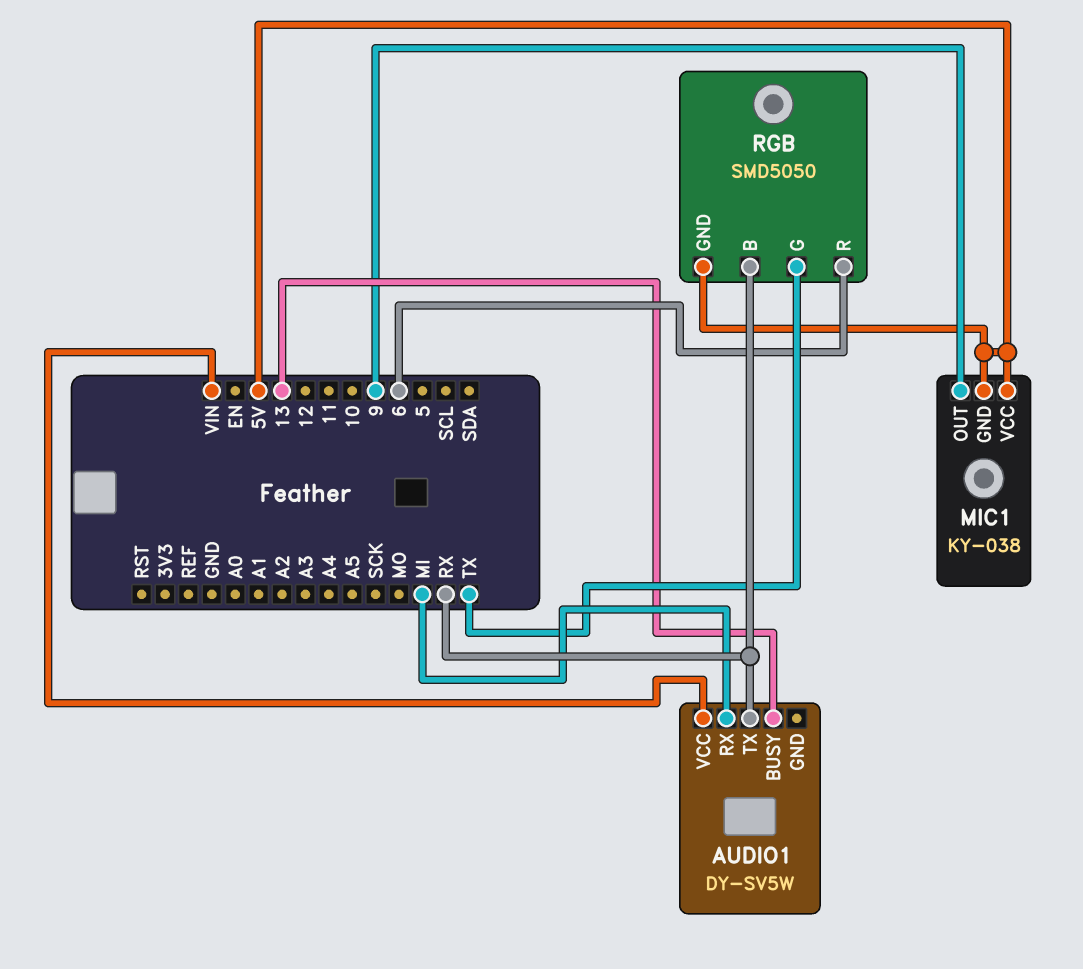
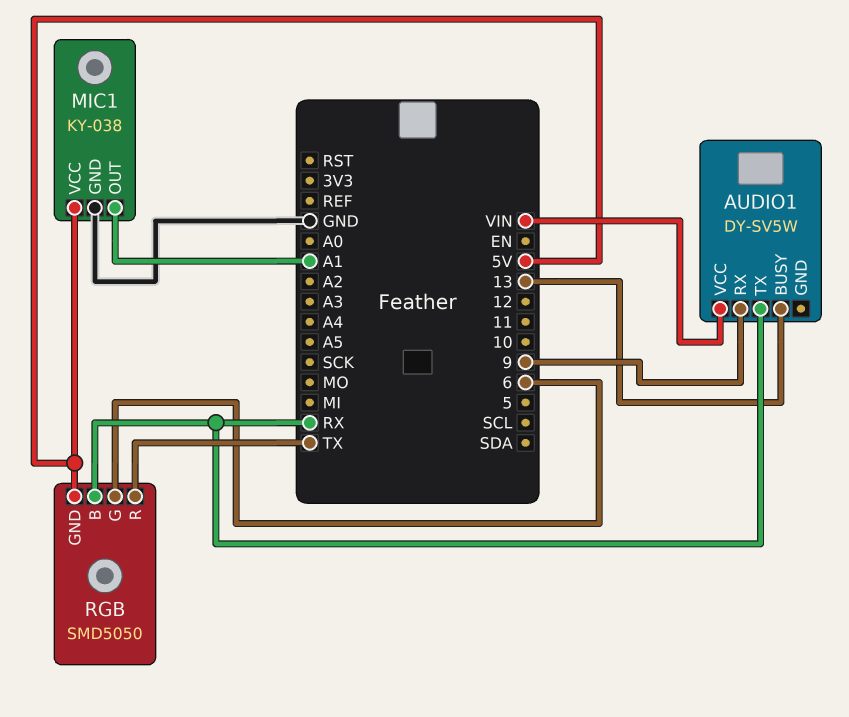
AUDIO1 pin RX: MI -> 9
MIC1 pin GND: 5V -> GND
MIC1 pin OUT: 9 -> A1
RGB pin G: TX -> 6
RGB pin R: 6 -> TX

